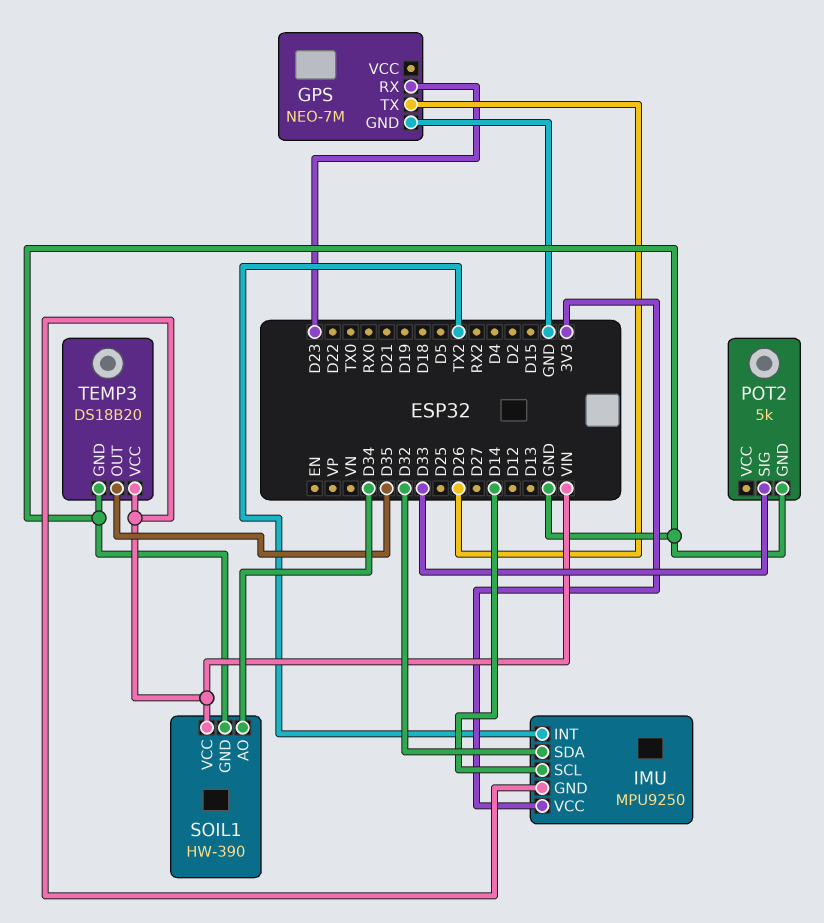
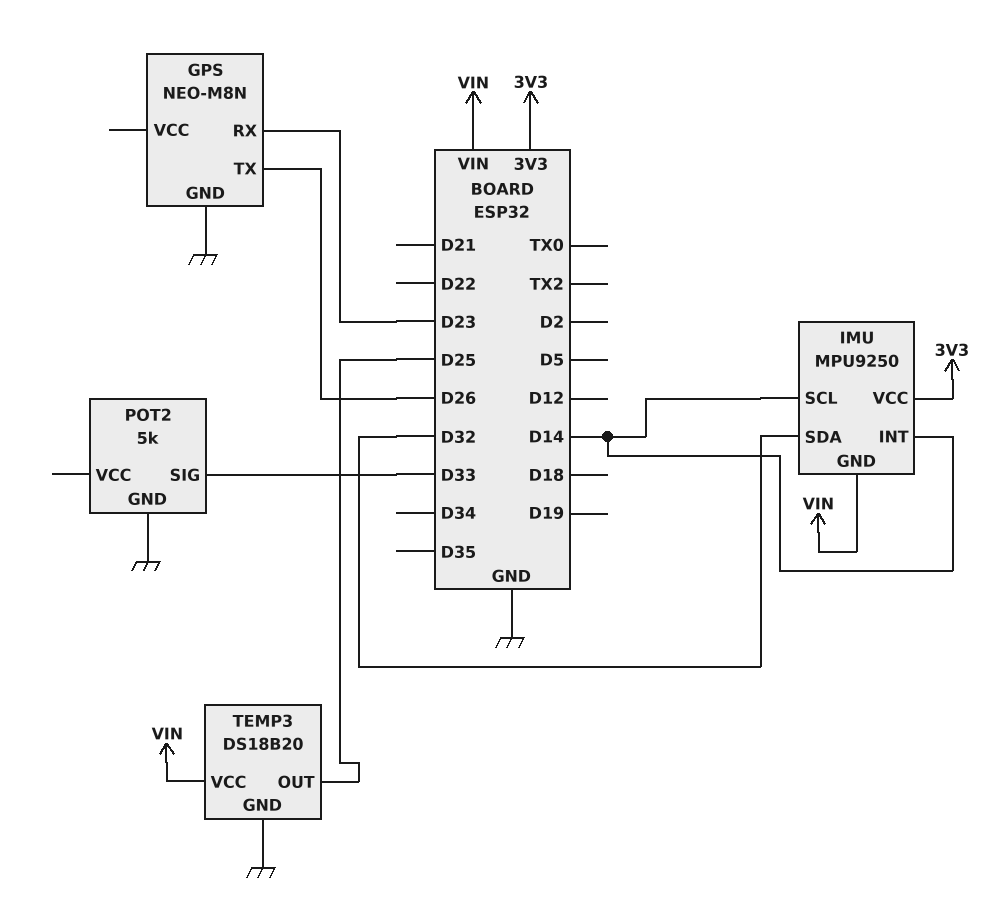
GPS: NEO-7M -> NEO-M8N
IMU pin INT: TX2 -> D14
SOIL1: HW-390 -> none
SOIL1 pin AO: D34 -> none
SOIL1 pin GND: GND -> none
SOIL1 pin VCC: VIN -> none
TEMP3 pin OUT: D35 -> D25

